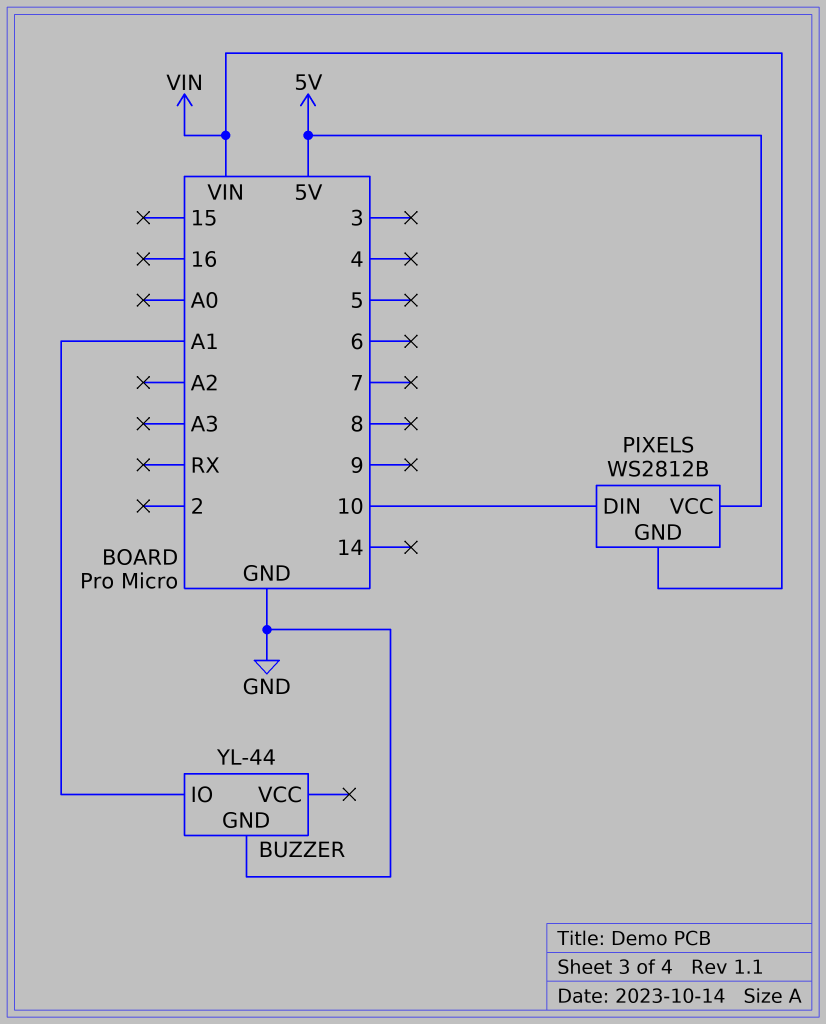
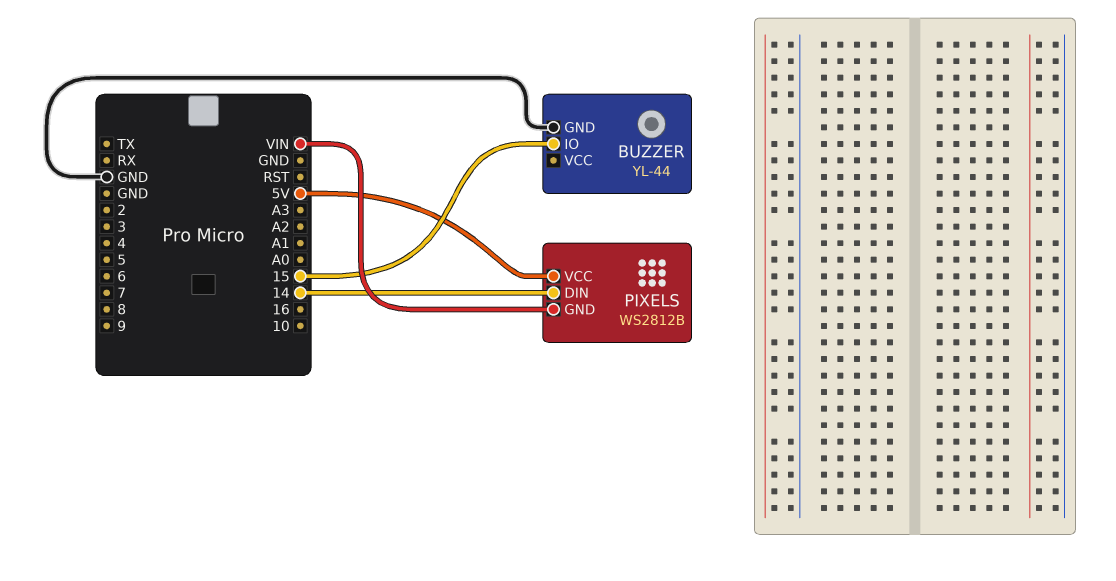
BUZZER pin IO: A1 -> 15
PIXELS pin DIN: 10 -> 14

